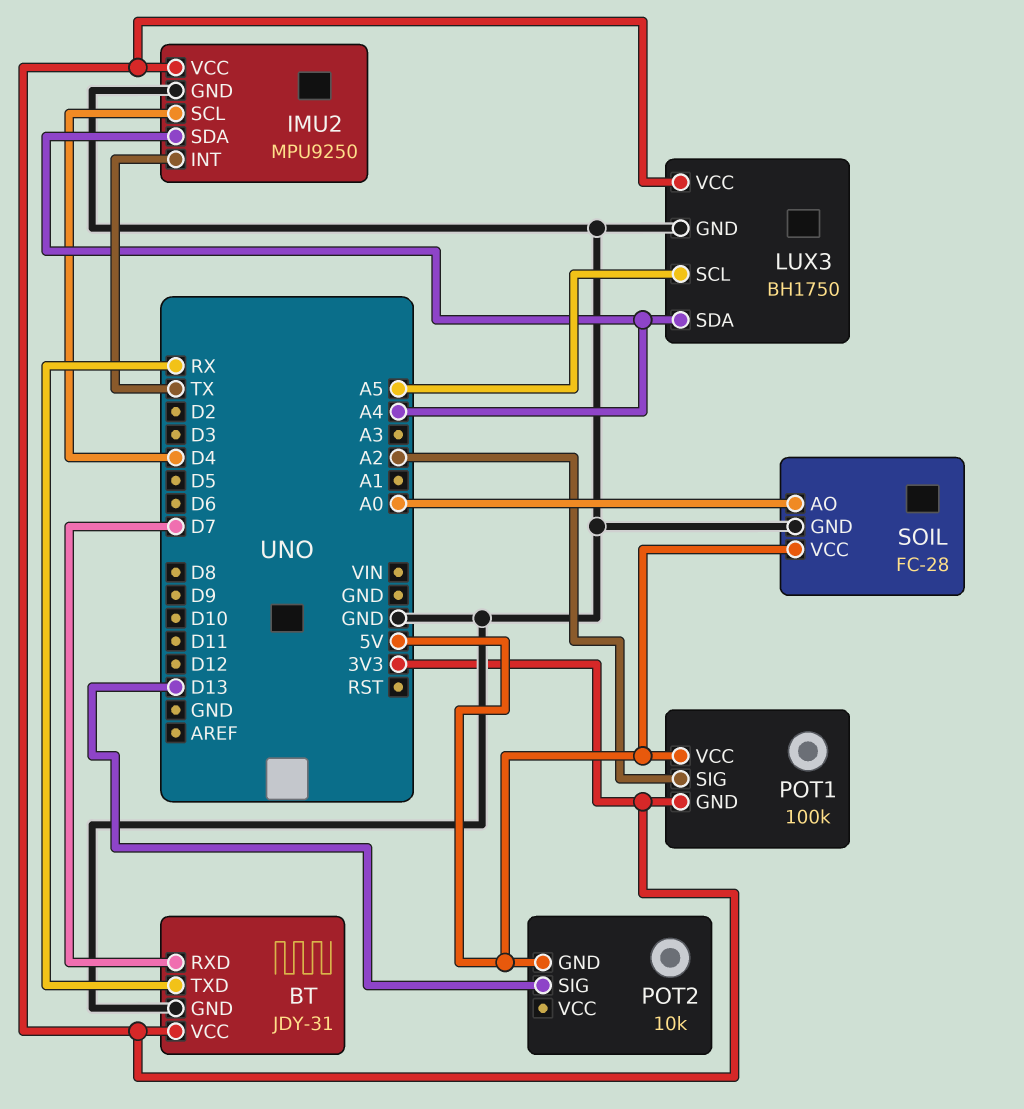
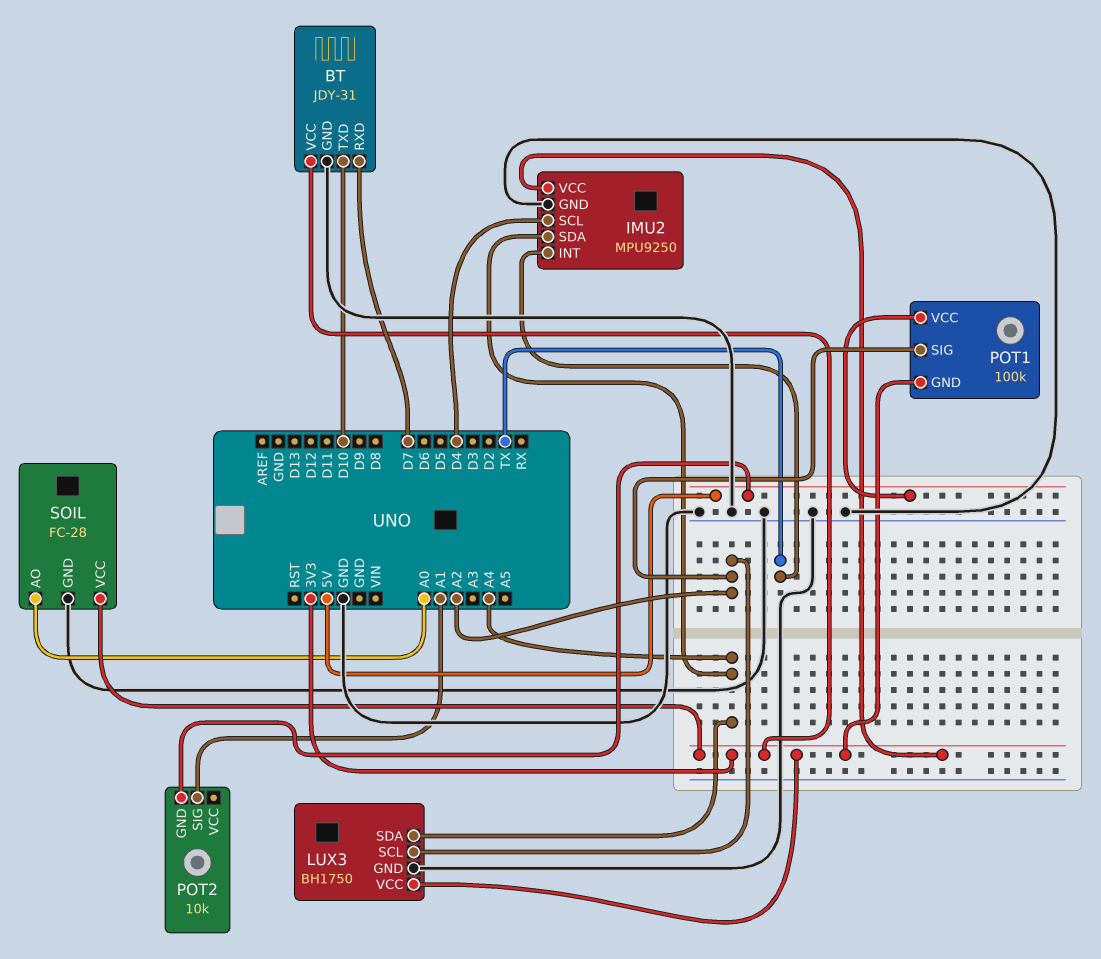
BT pin TXD: RX -> D10
LUX3 pin SCL: A5 -> A2
POT2 pin SIG: D13 -> A1
SOIL pin VCC: 5V -> 3V3

